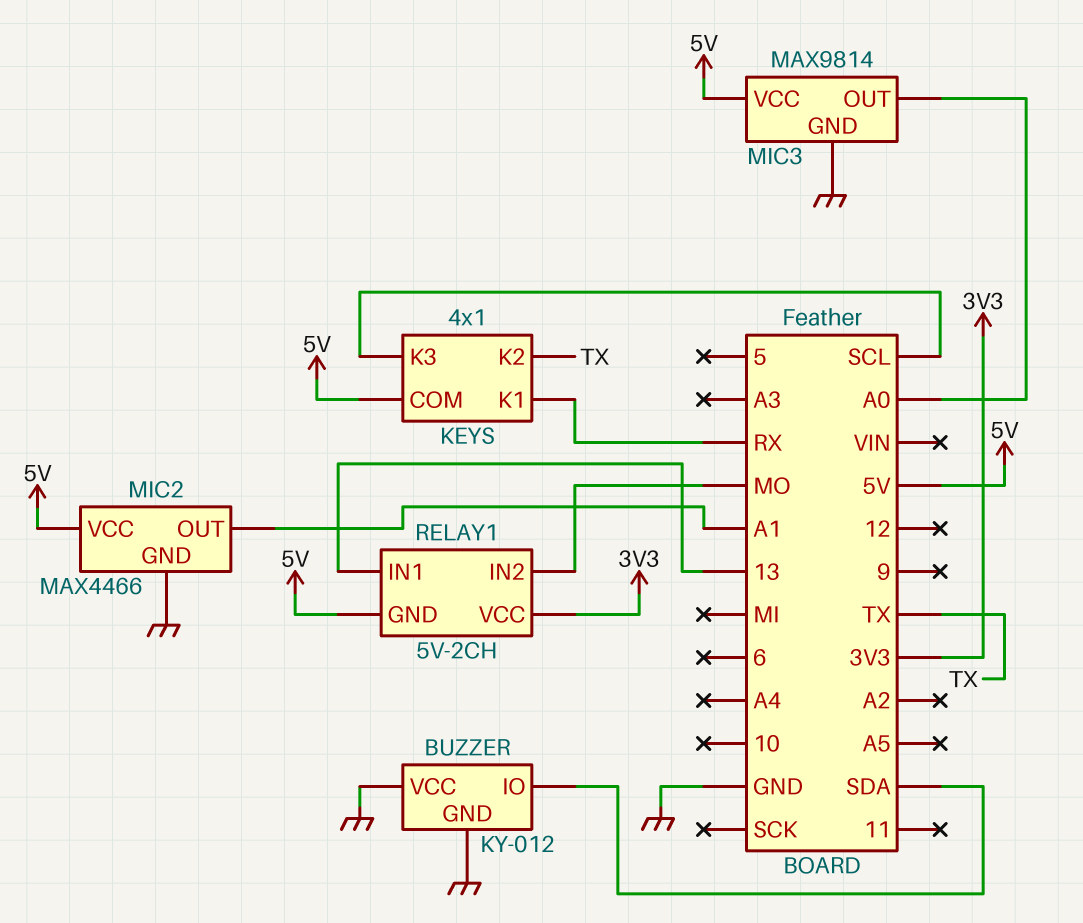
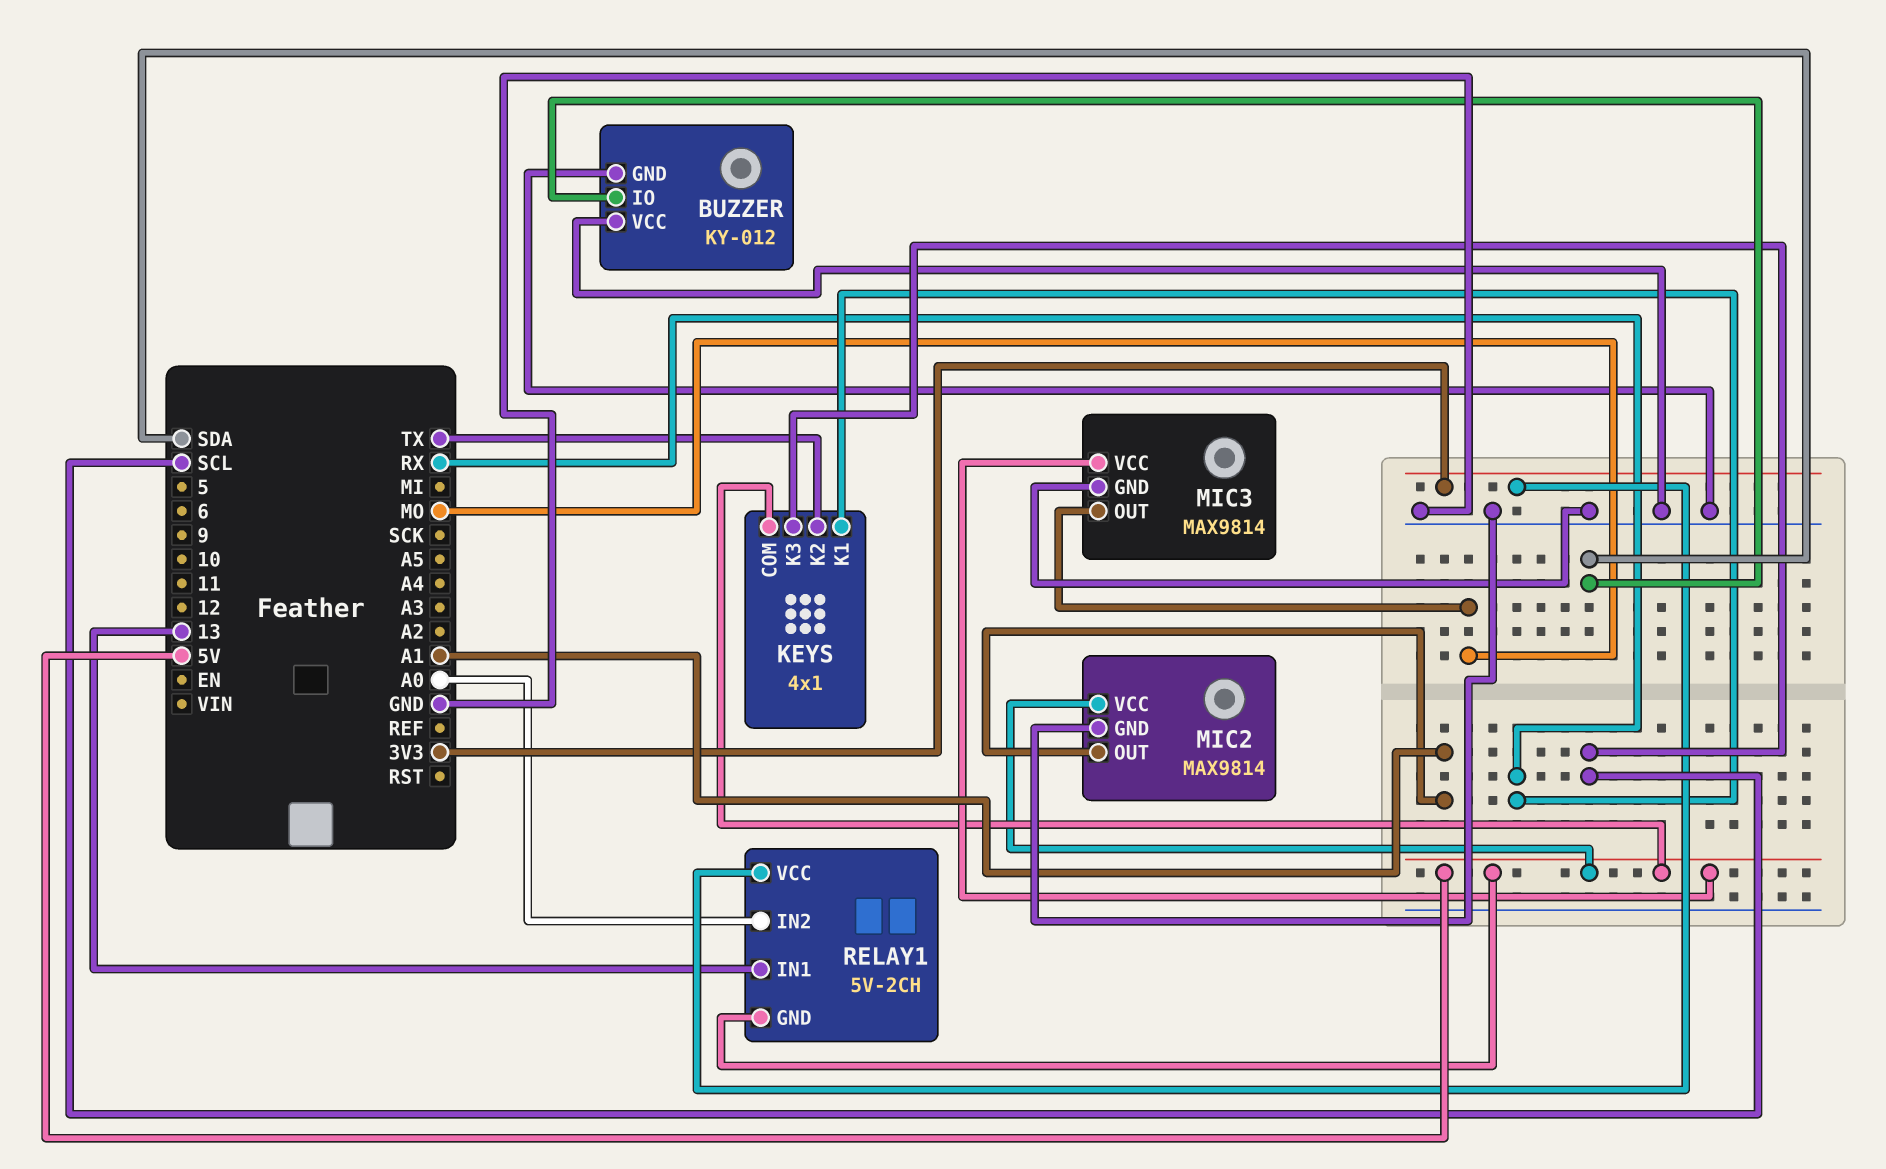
MIC2: MAX4466 -> MAX9814
MIC3 pin OUT: A0 -> MO
RELAY1 pin IN2: MO -> A0

